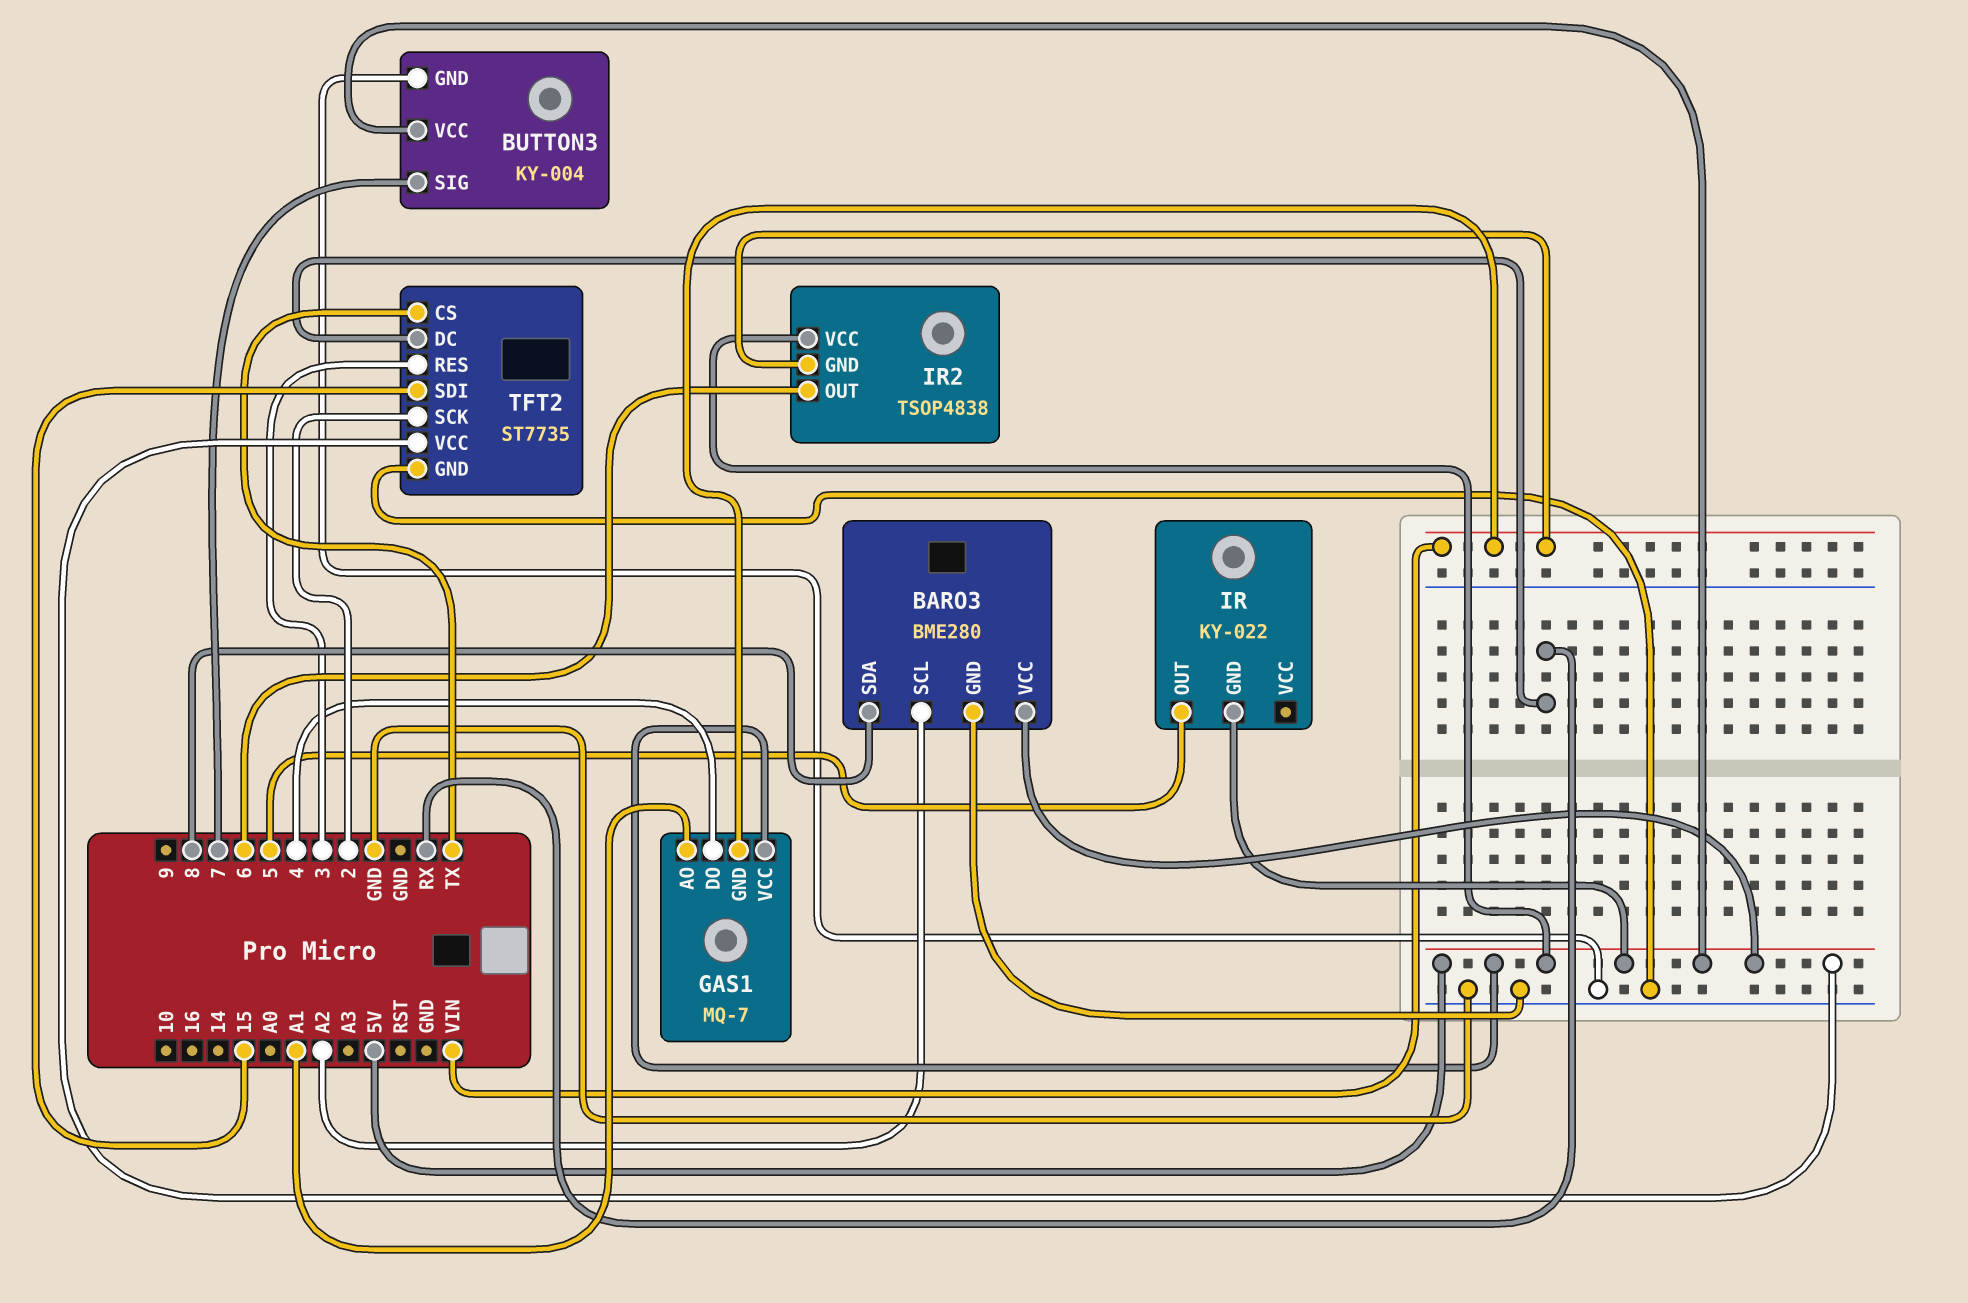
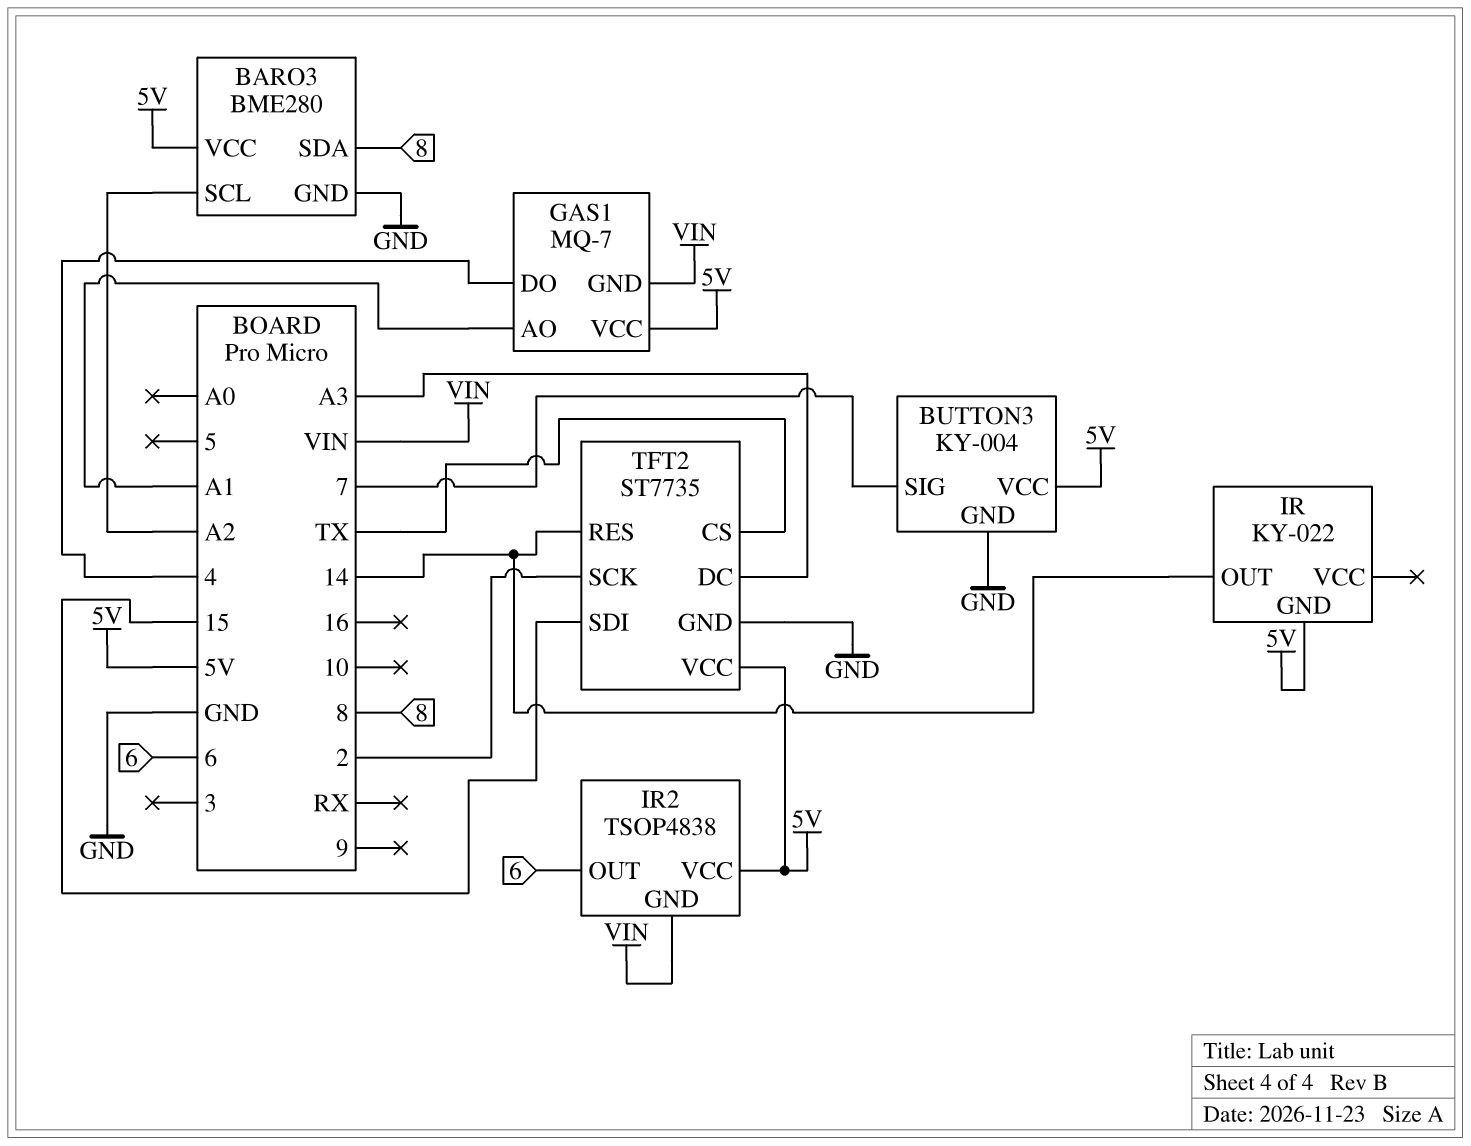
IR pin OUT: 5 -> 14
TFT2 pin DC: RX -> A3
TFT2 pin RES: 3 -> 14

